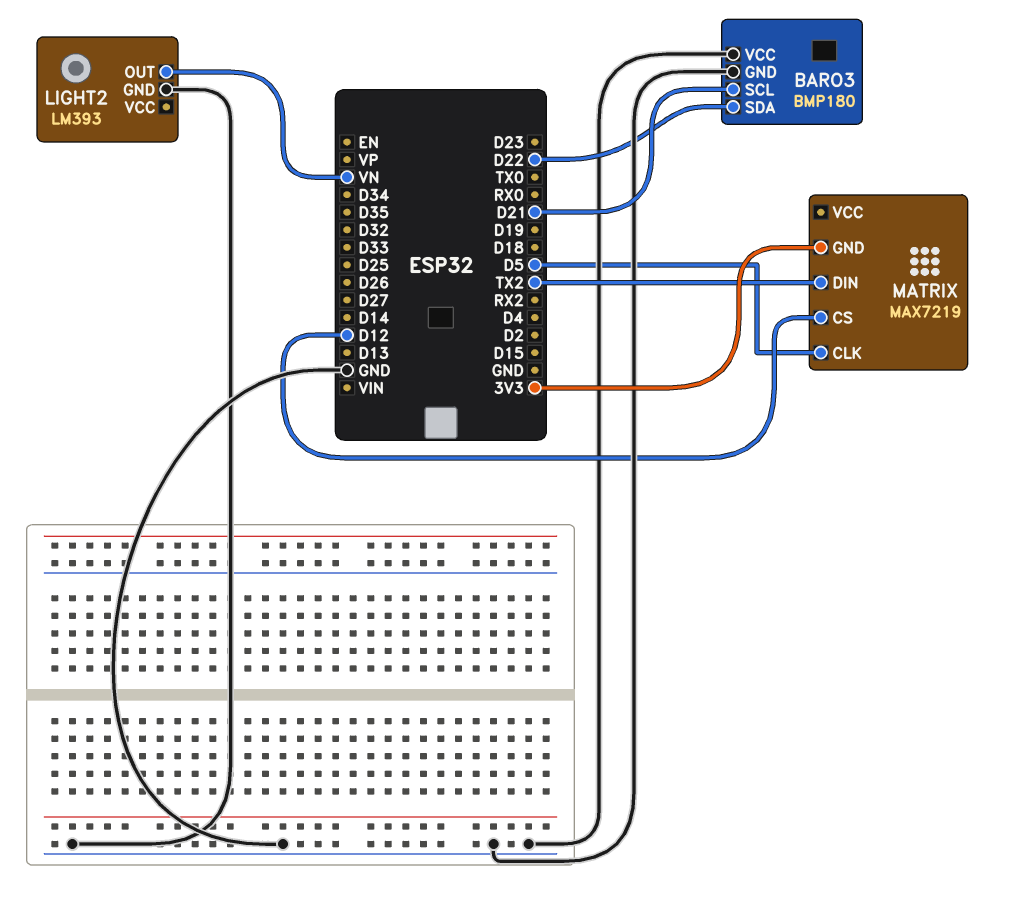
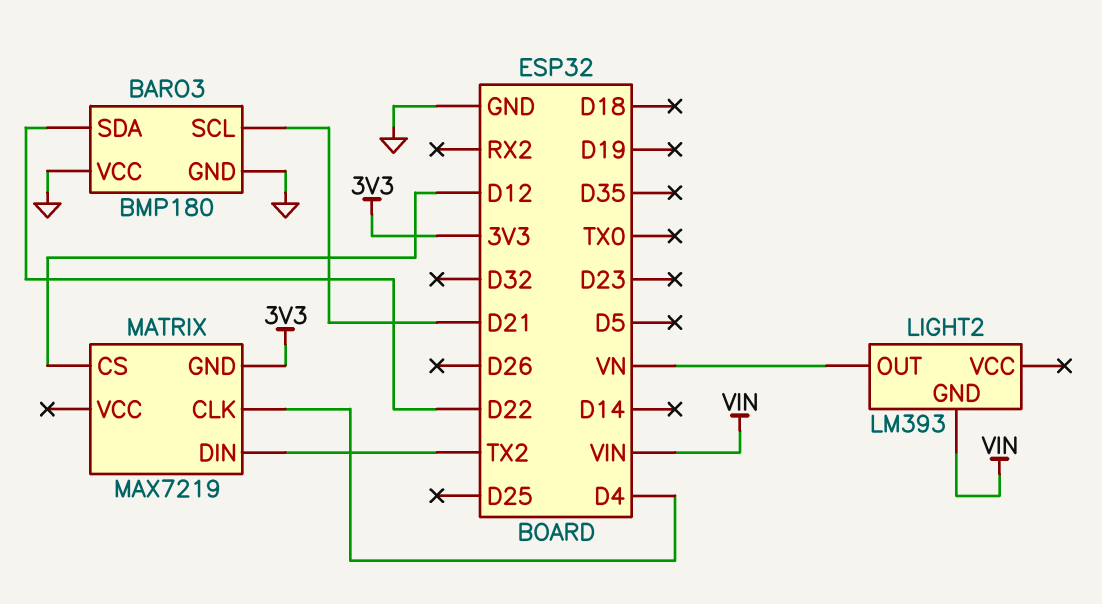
LIGHT2 pin GND: GND -> VIN
MATRIX pin CLK: D5 -> D4

